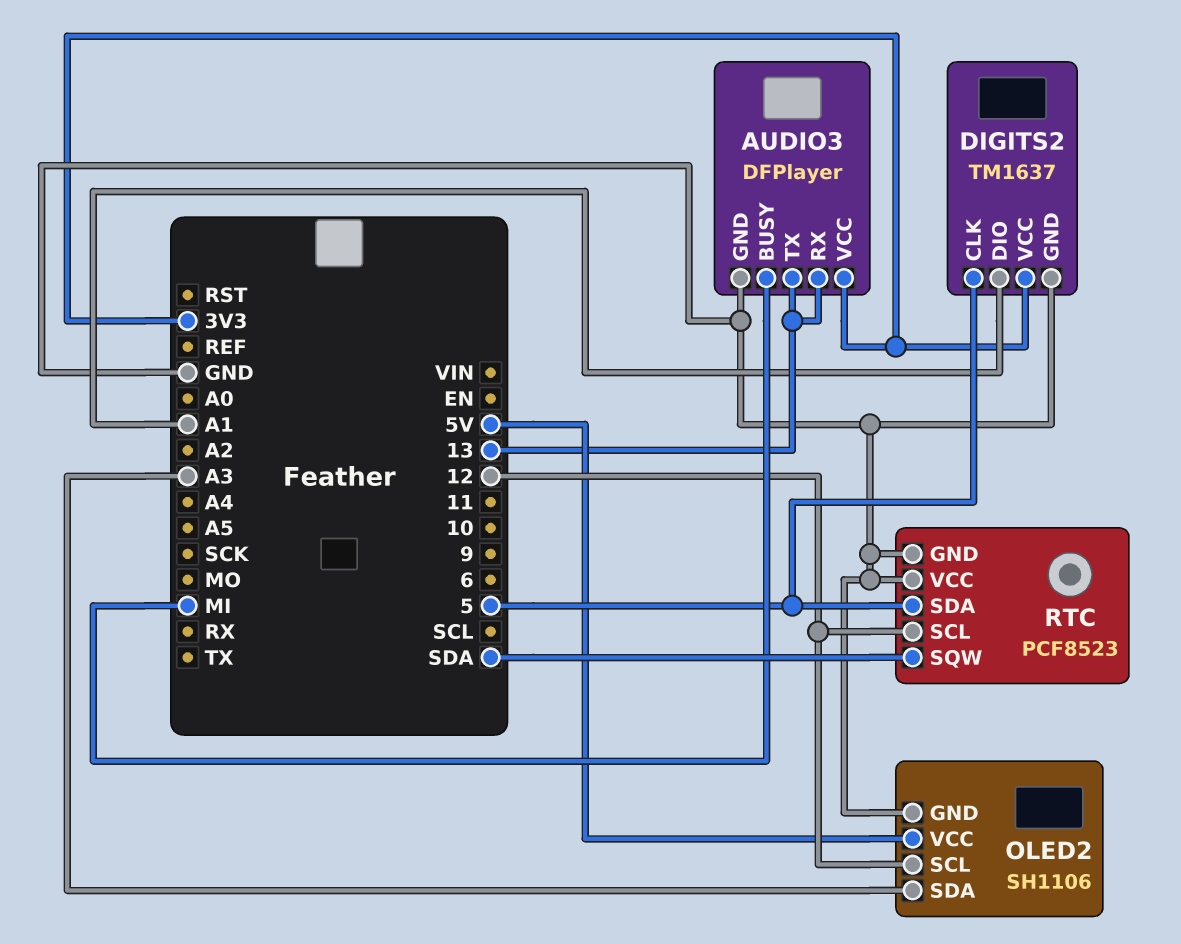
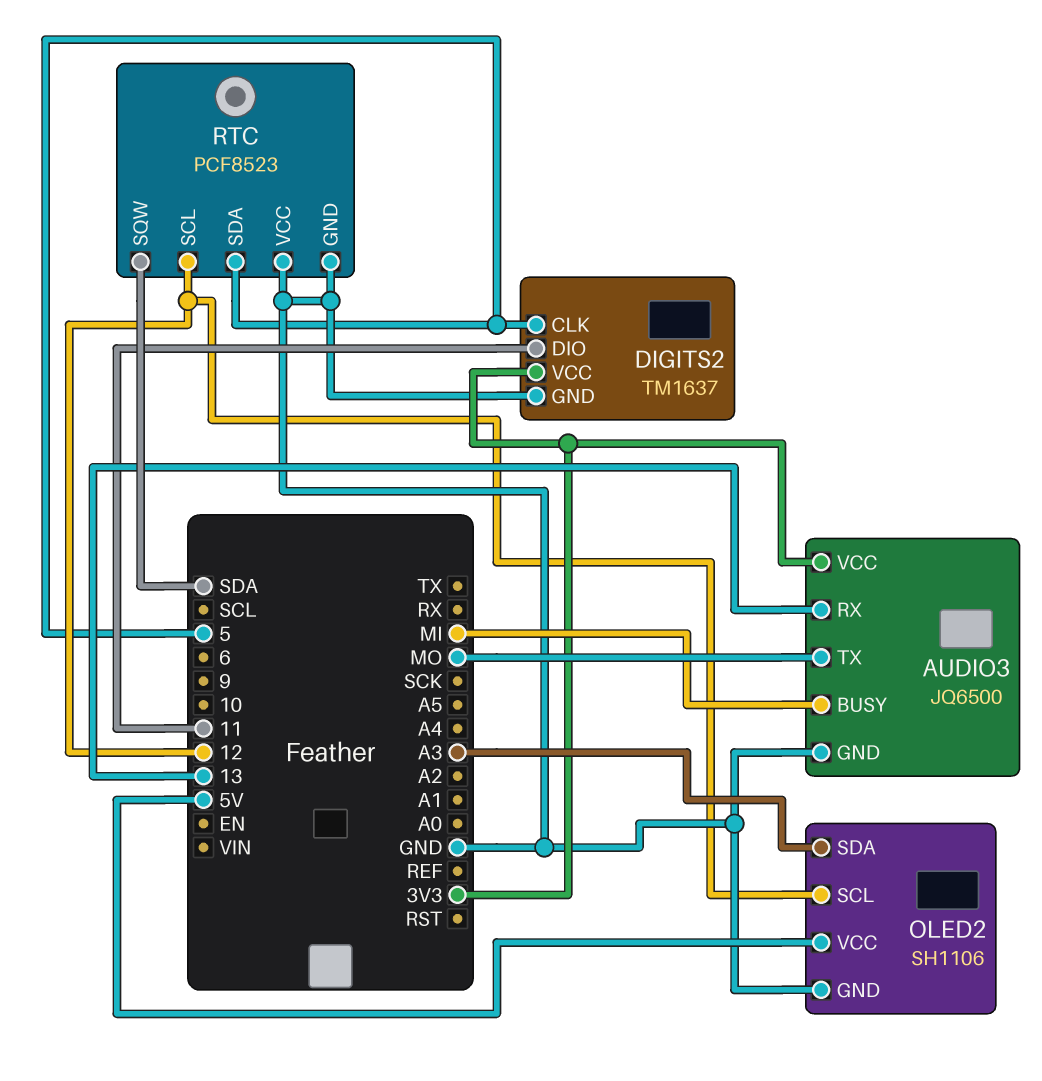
AUDIO3: DFPlayer -> JQ6500
AUDIO3 pin TX: 13 -> MO
DIGITS2 pin DIO: A1 -> 11

